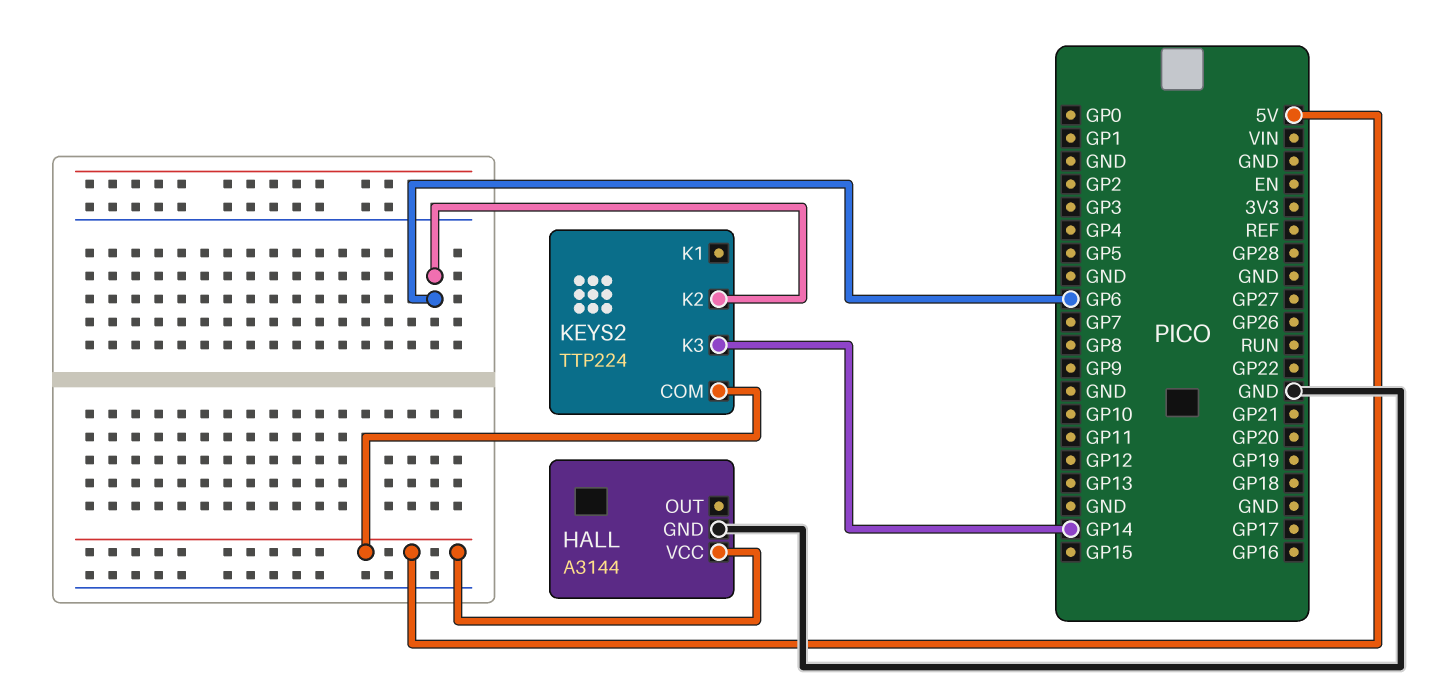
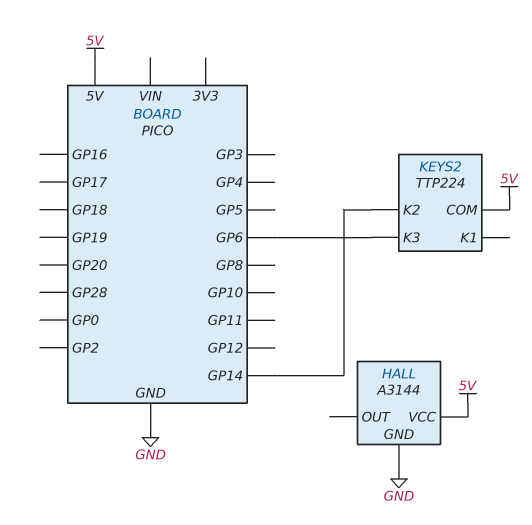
KEYS2 pin K2: GP6 -> GP14
KEYS2 pin K3: GP14 -> GP6

